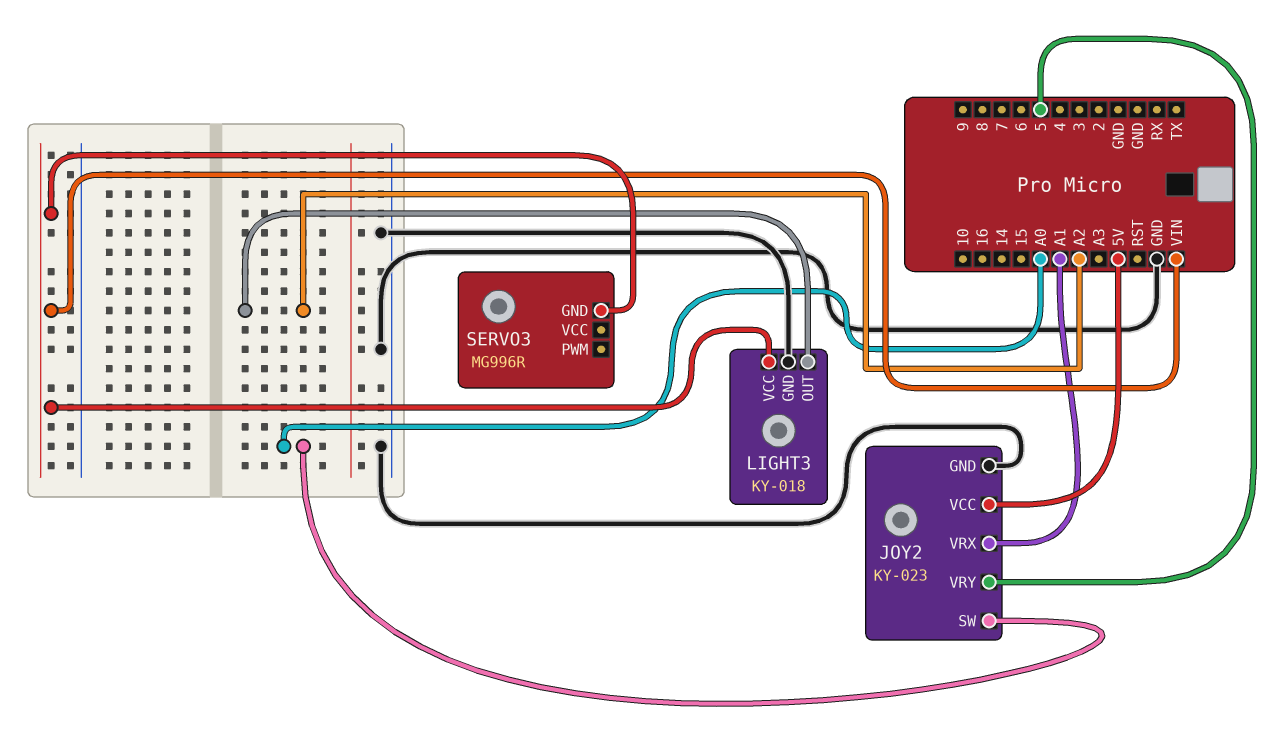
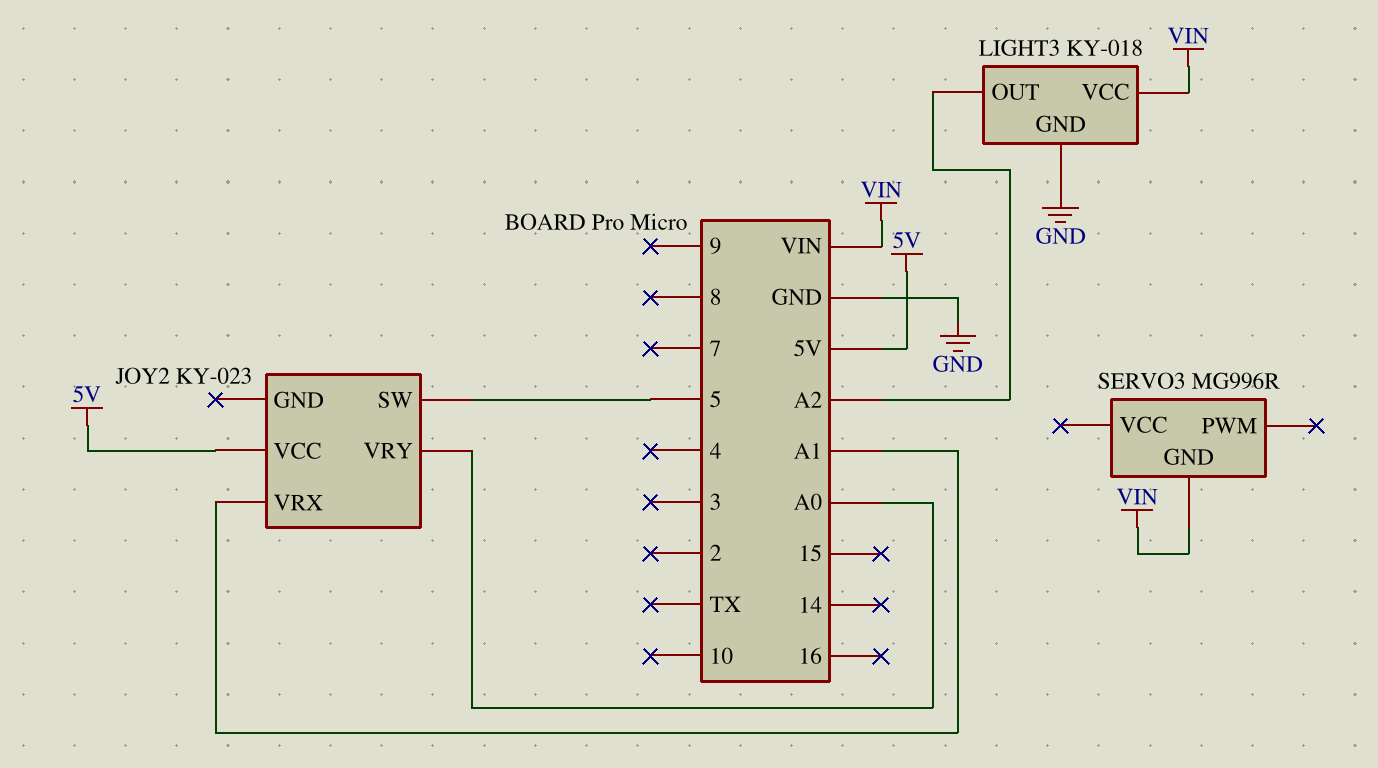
JOY2 pin GND: GND -> none
JOY2 pin SW: A0 -> 5
JOY2 pin VRY: 5 -> A0

